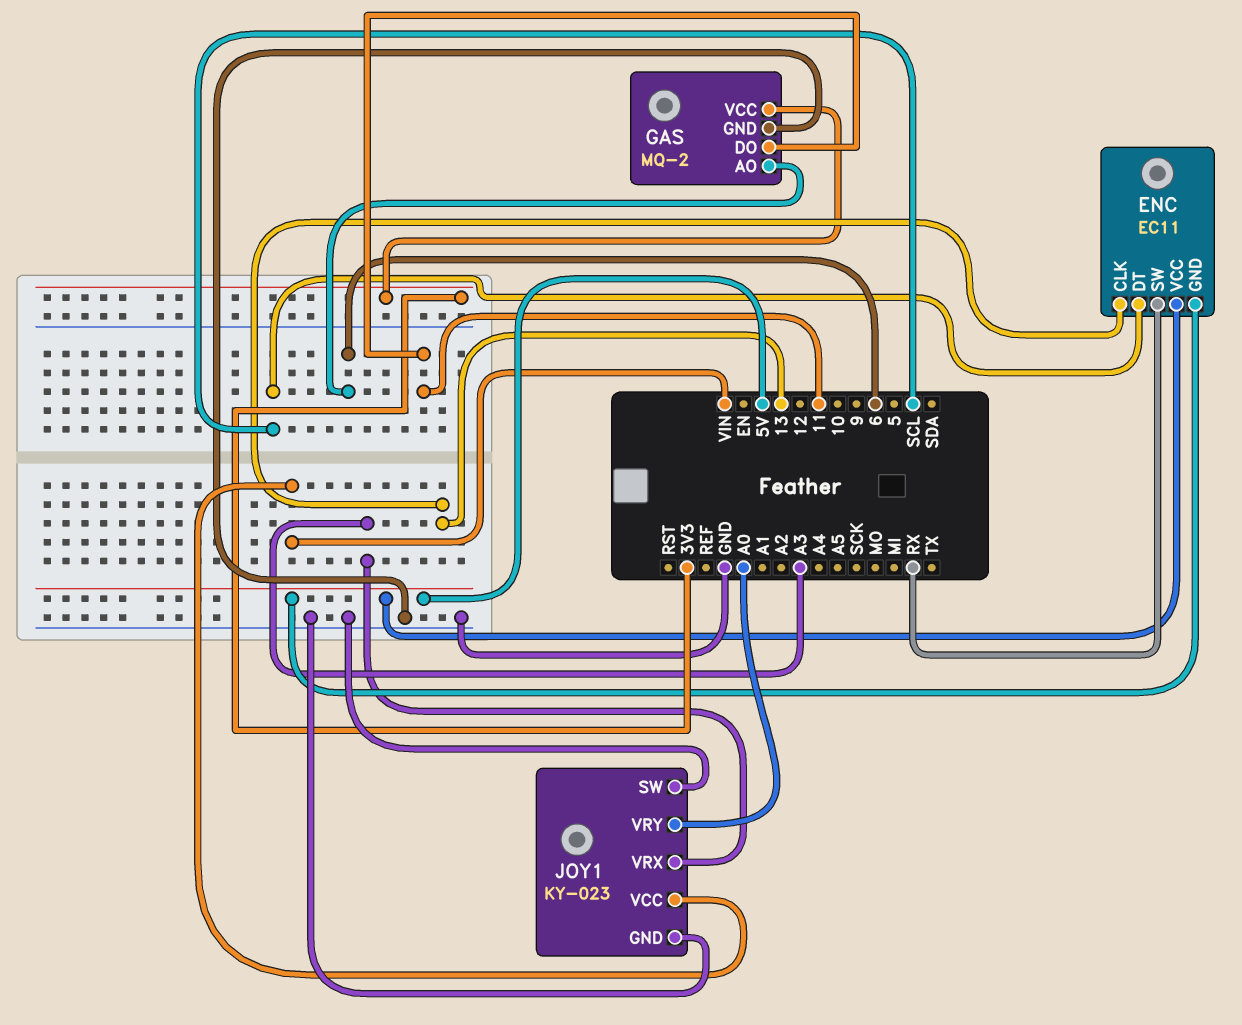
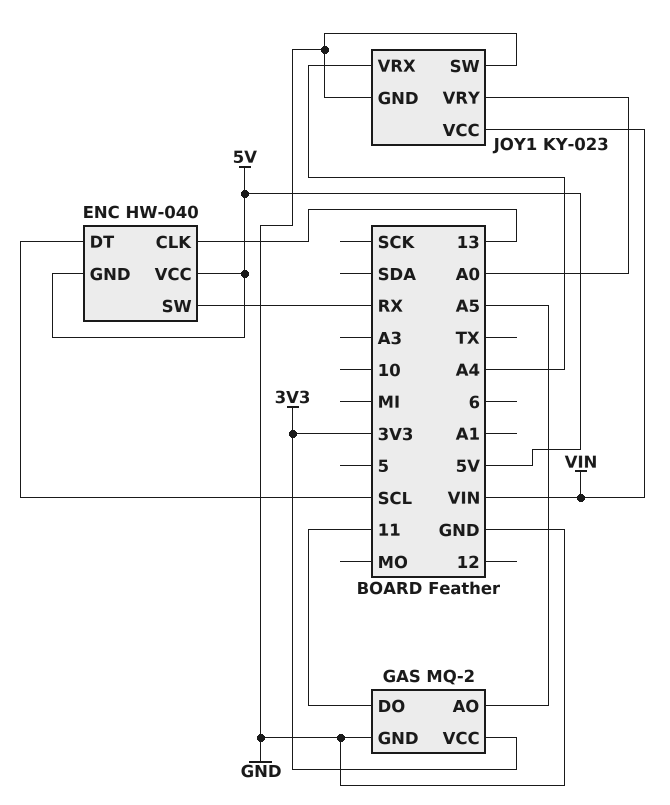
ENC: EC11 -> HW-040
GAS pin AO: 6 -> A5
JOY1 pin VRX: A3 -> A4

